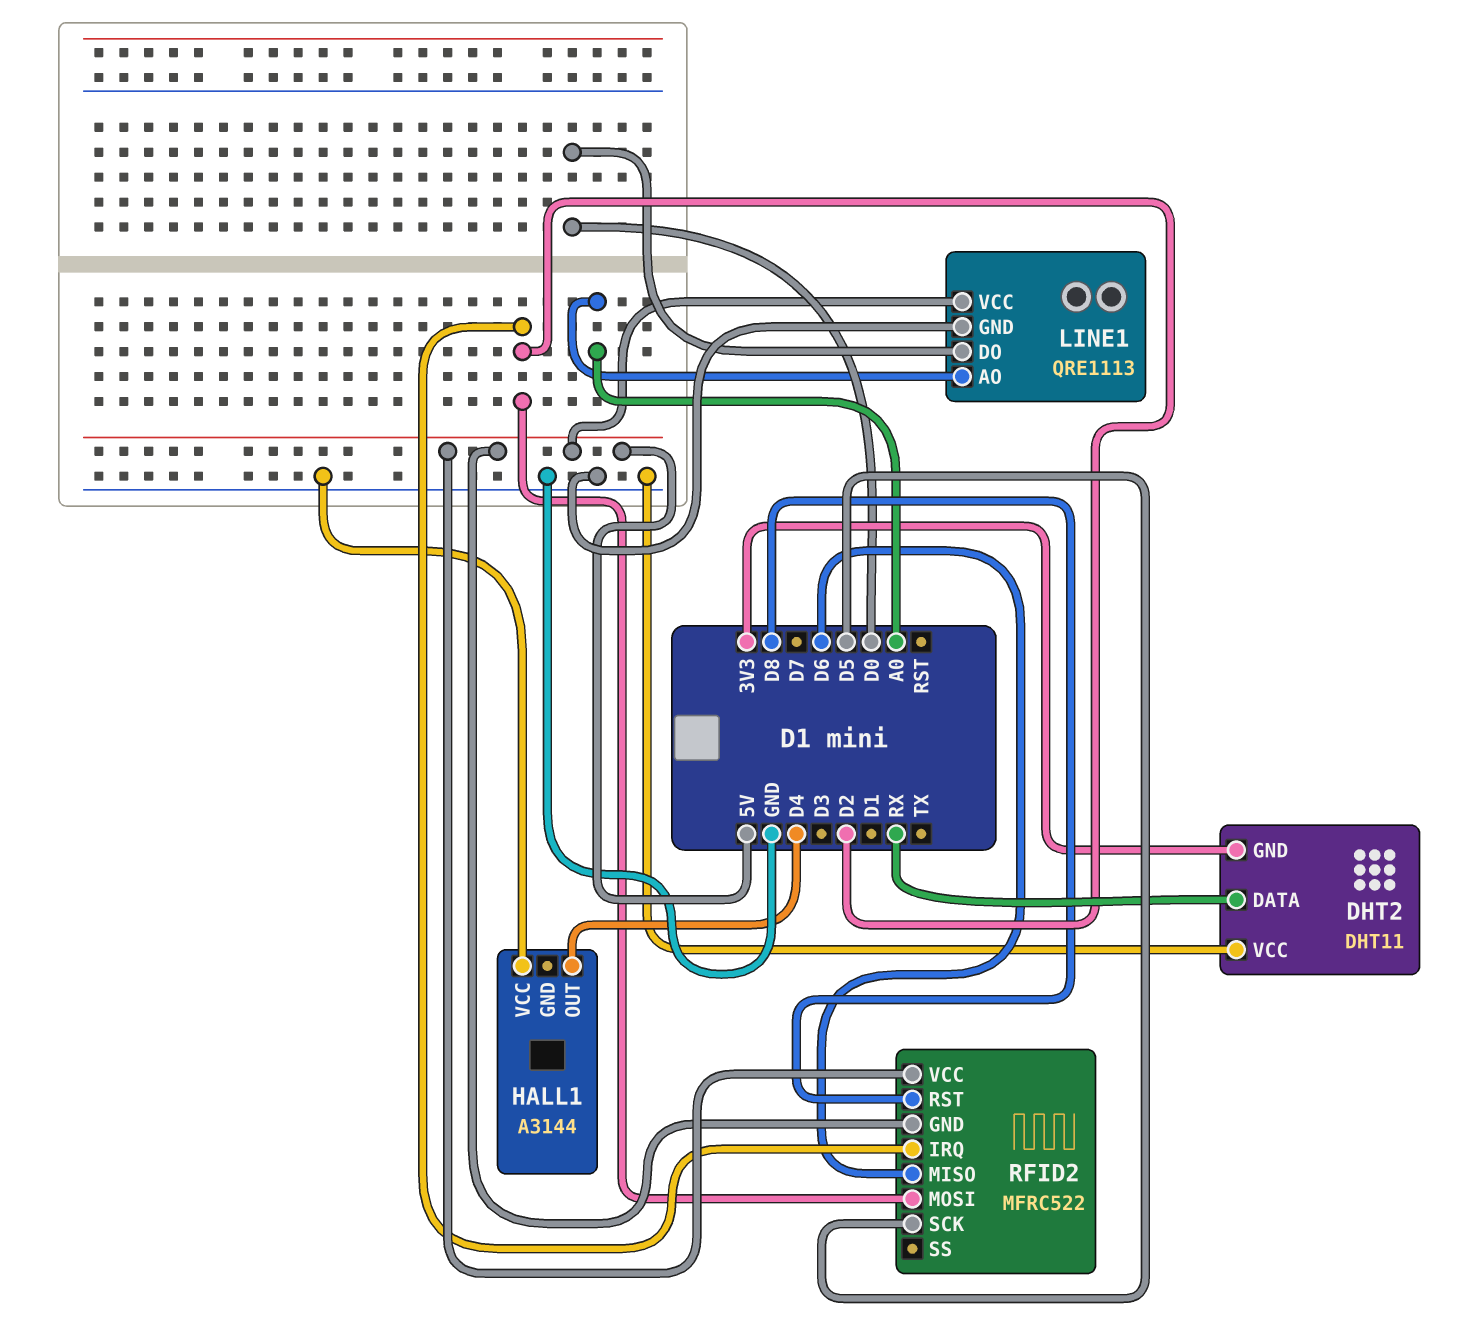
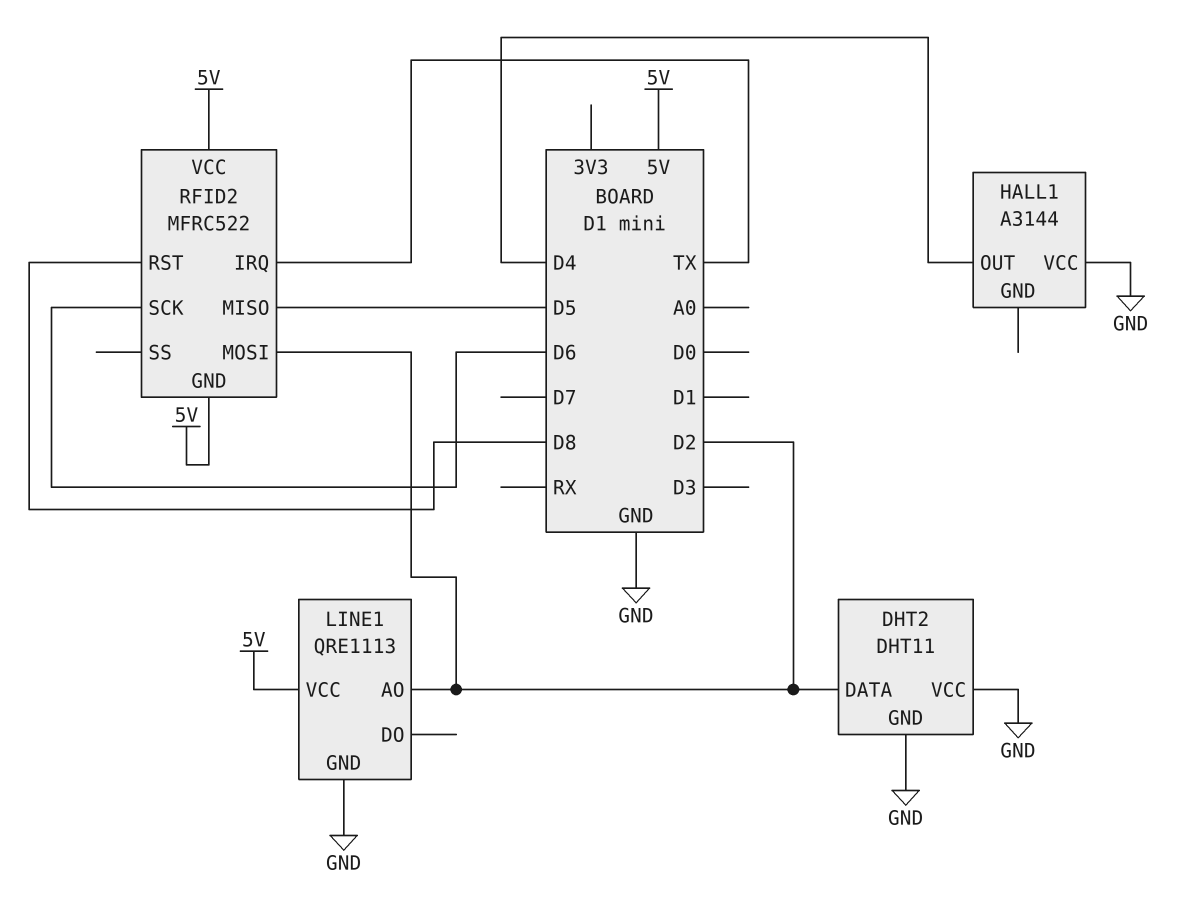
DHT2 pin DATA: RX -> D2
DHT2 pin GND: 3V3 -> GND
LINE1 pin AO: A0 -> D2
LINE1 pin DO: D0 -> none
RFID2 pin IRQ: D2 -> TX
RFID2 pin MISO: D6 -> D5
RFID2 pin SCK: D5 -> D6

